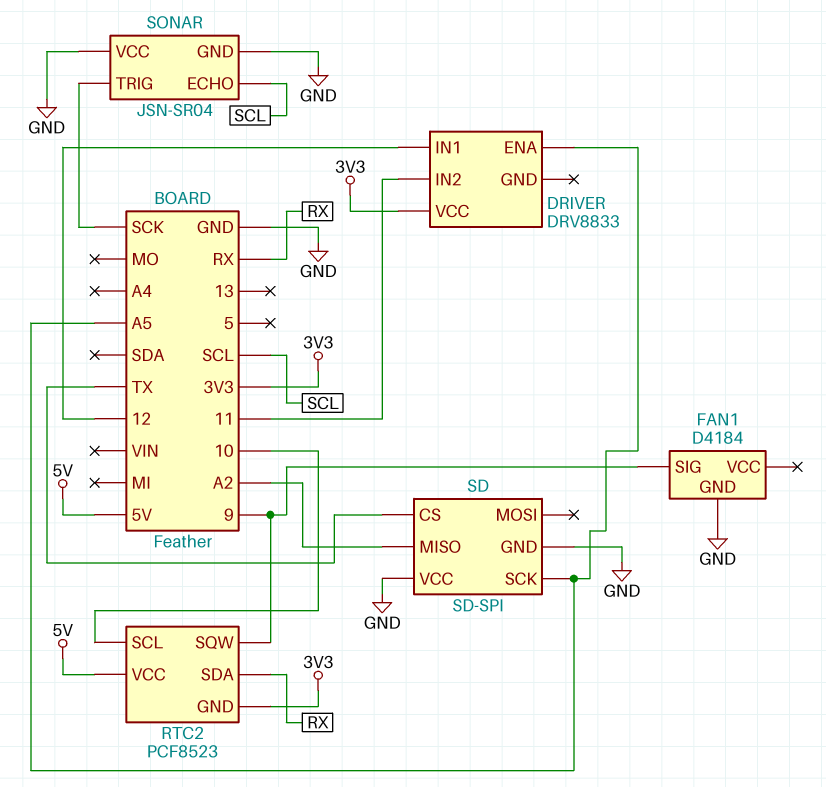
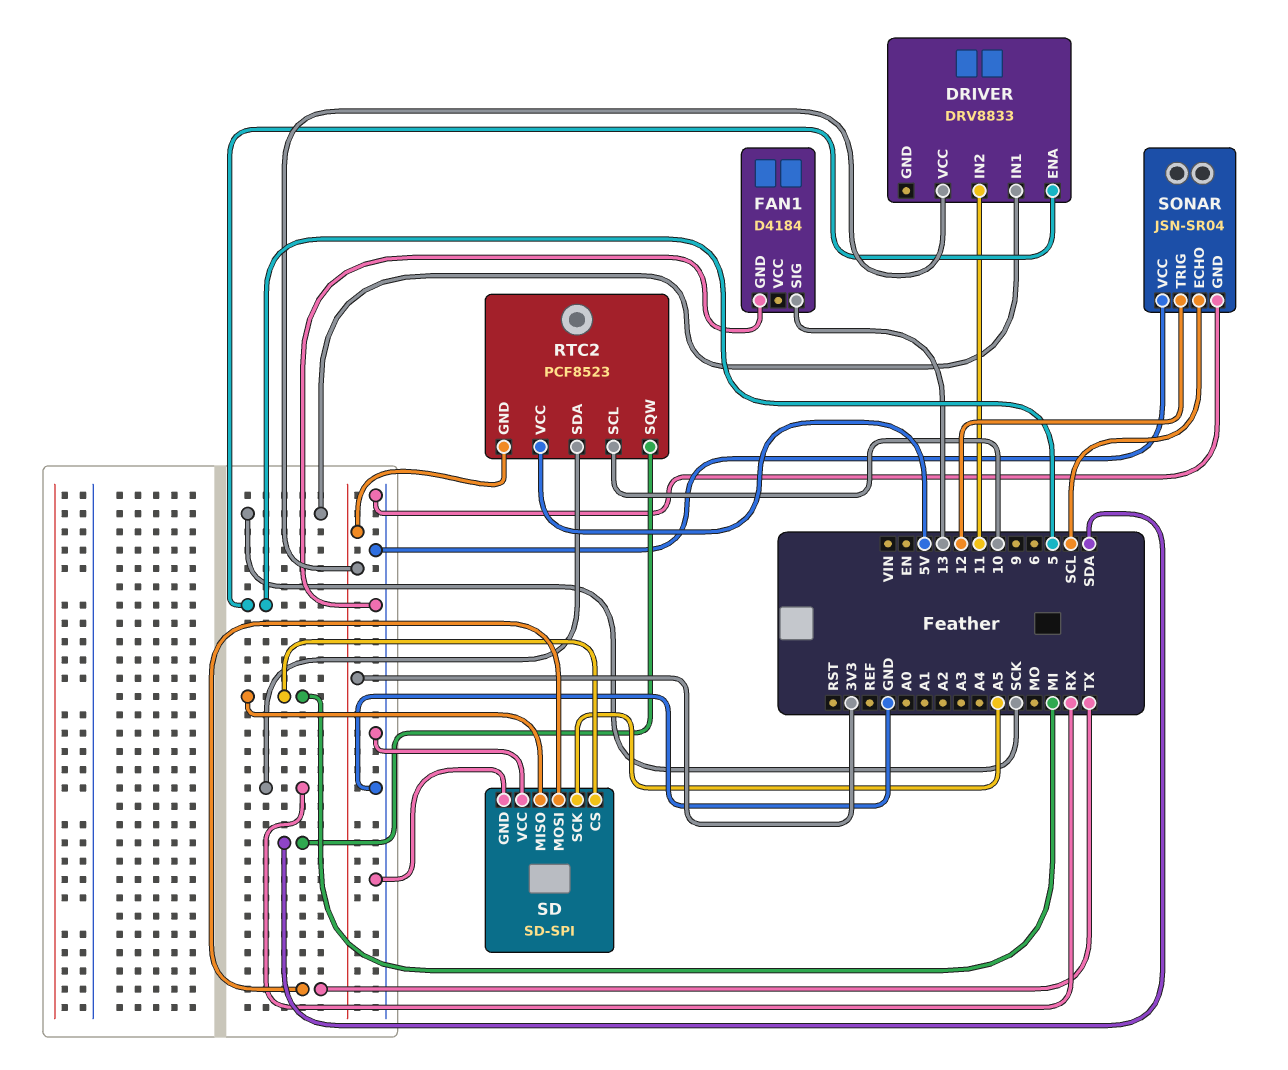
DRIVER pin ENA: A5 -> 5
DRIVER pin IN1: 12 -> SCK
FAN1 pin SIG: 9 -> 13
RTC2 pin SQW: 9 -> SDA
SD pin CS: TX -> MI
SD pin MISO: A2 -> MI
SD pin MOSI: none -> TX
SONAR pin TRIG: SCK -> 12

